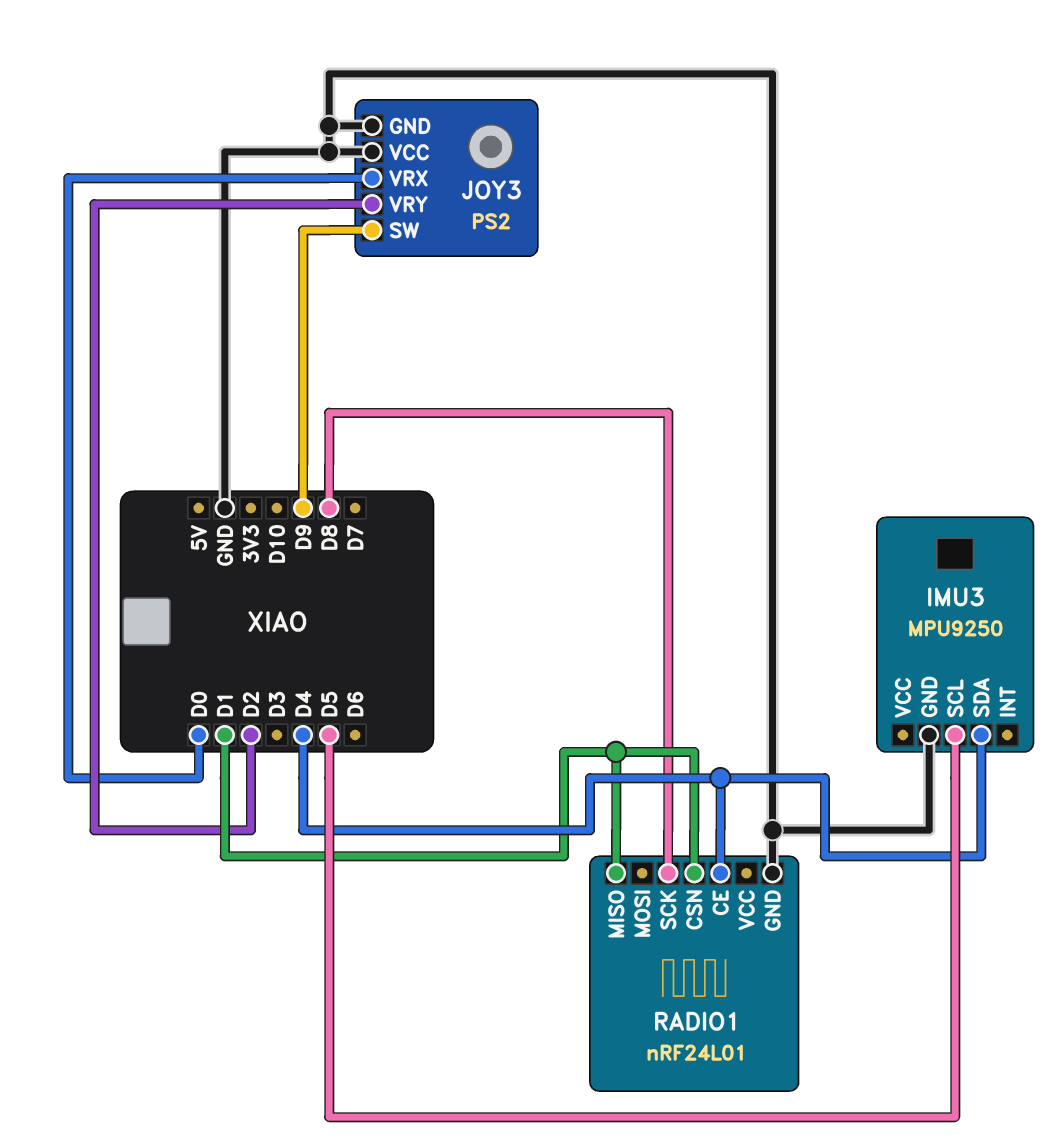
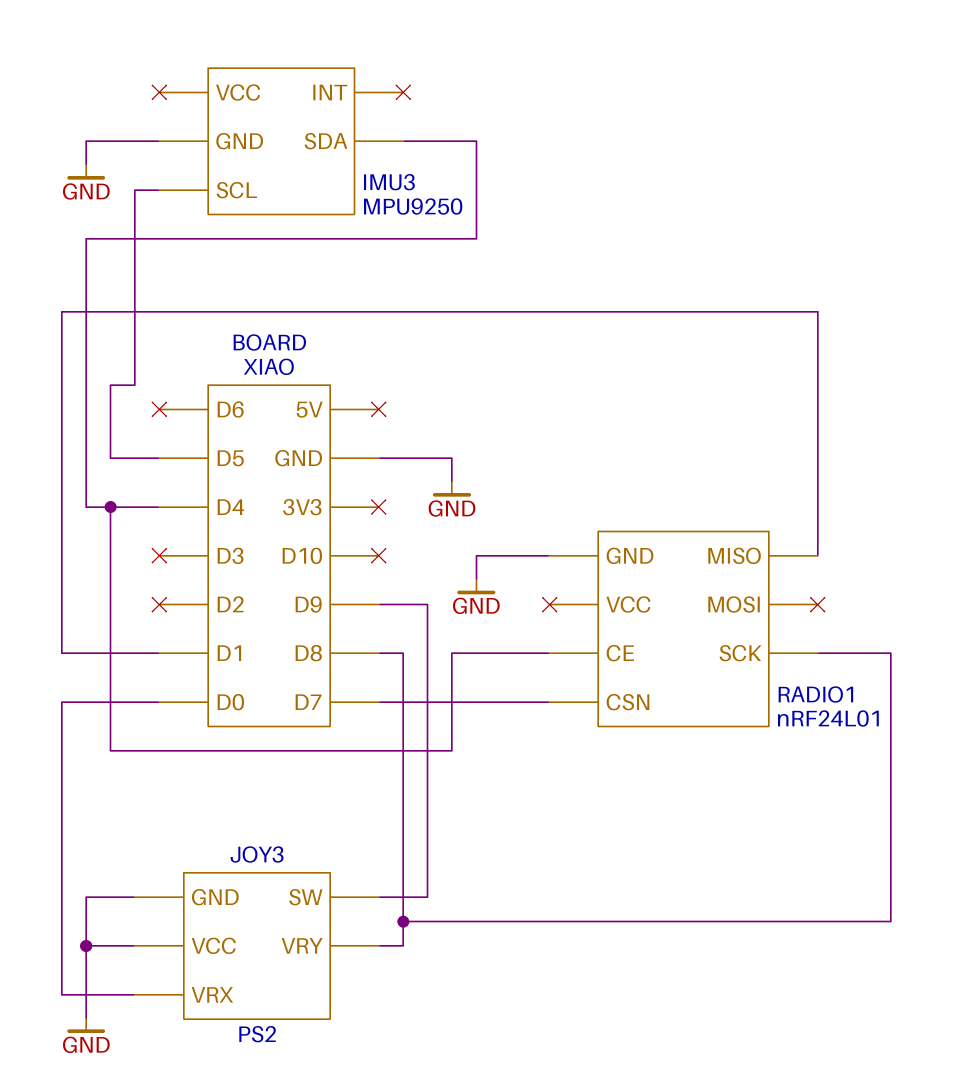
JOY3 pin VRY: D2 -> D8
RADIO1 pin CSN: D1 -> D7

